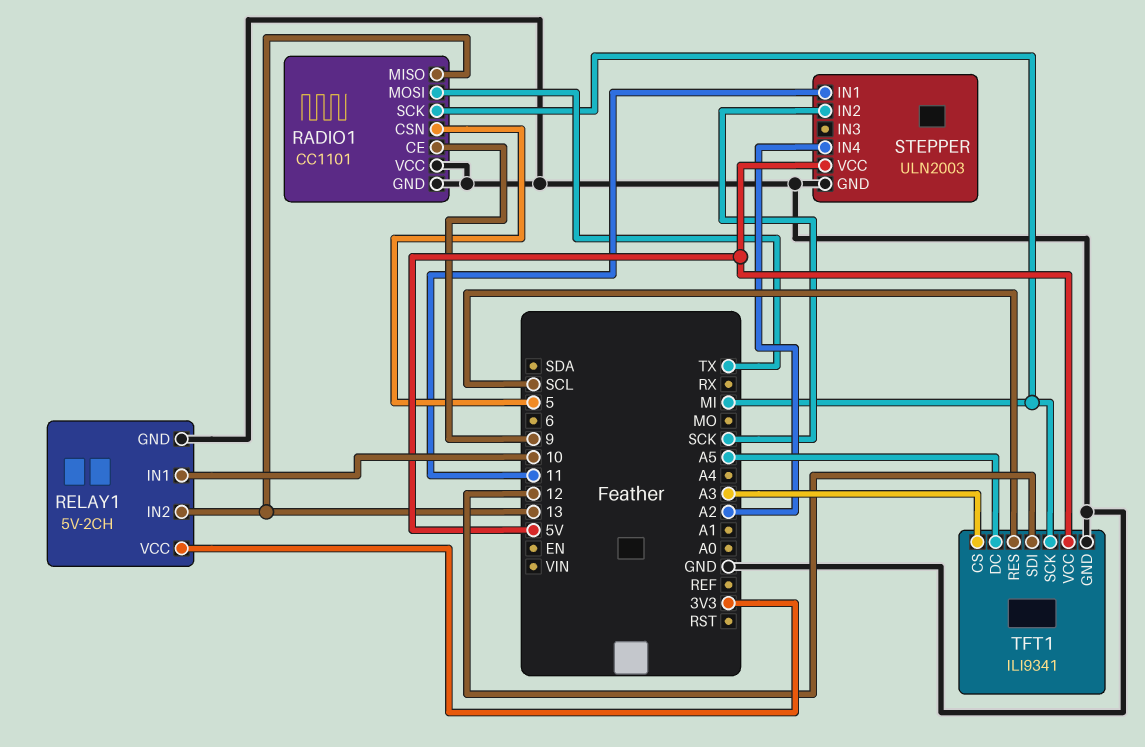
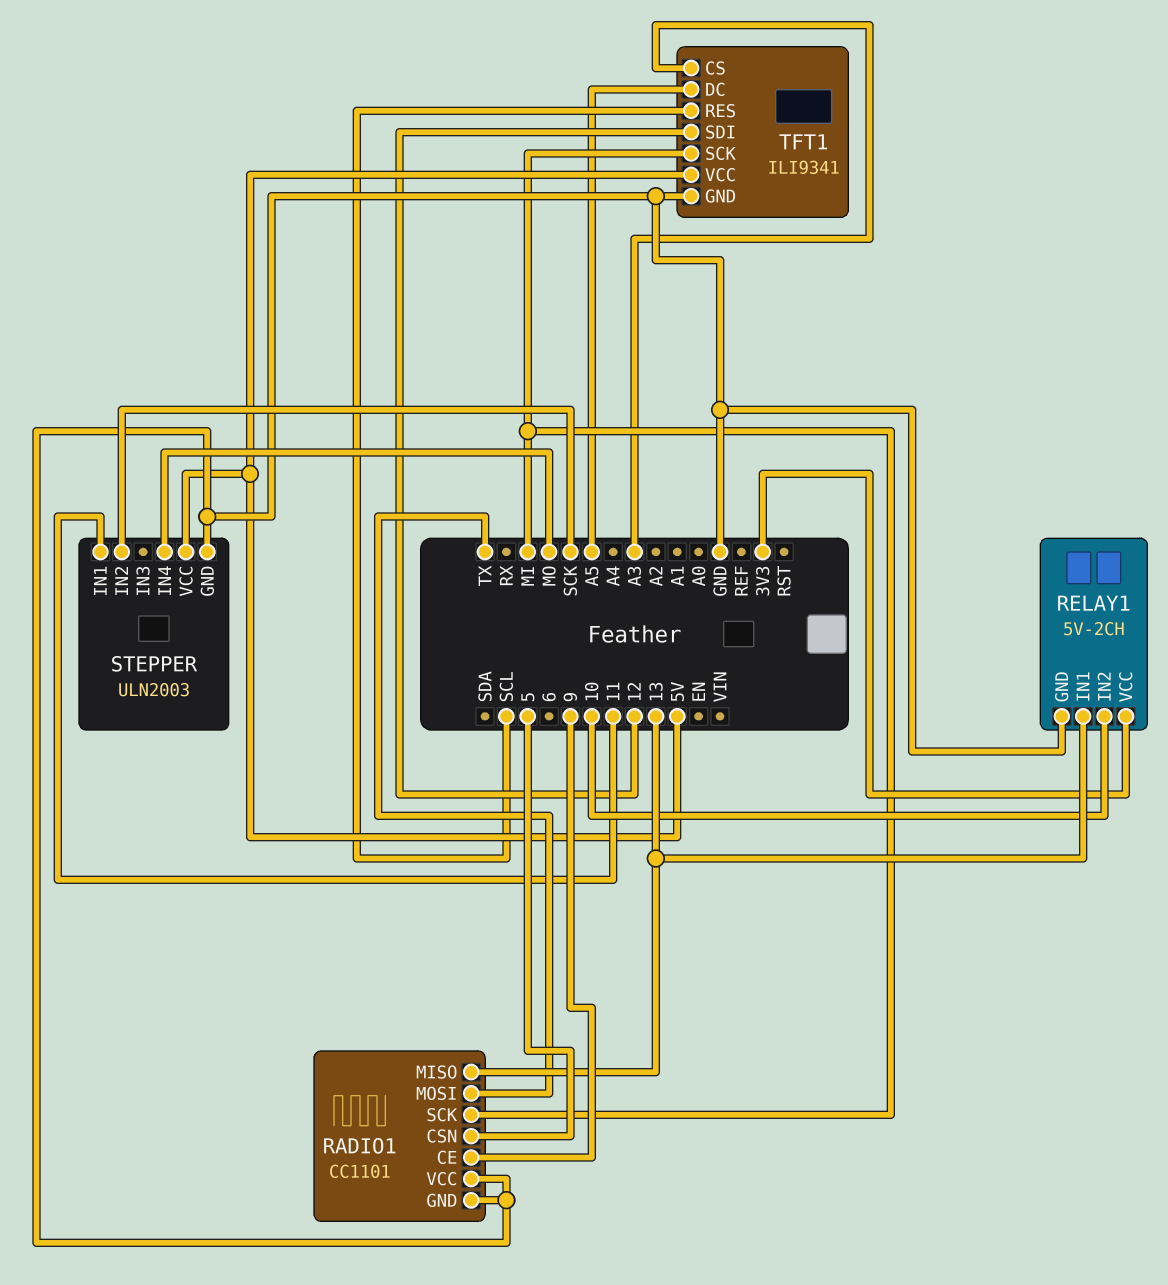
RELAY1 pin IN1: 10 -> 13
RELAY1 pin IN2: 13 -> 10
STEPPER pin IN4: A2 -> MO

